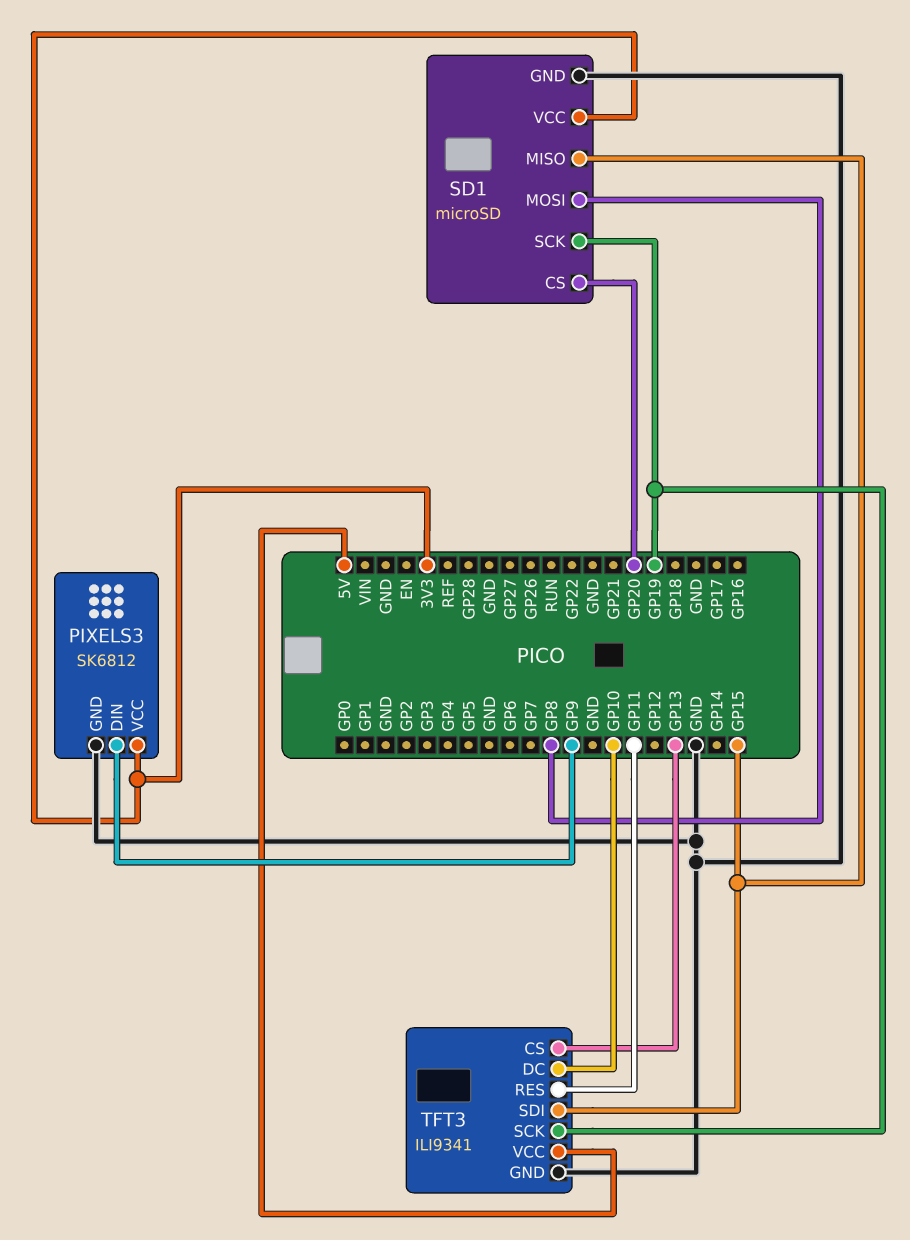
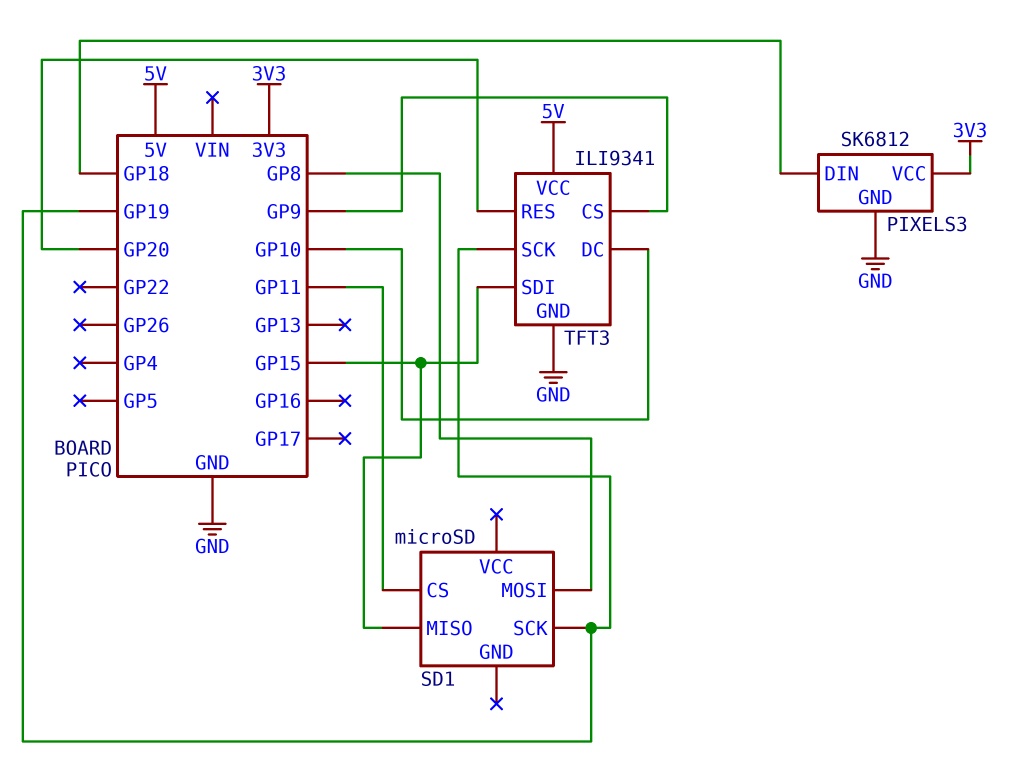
PIXELS3 pin DIN: GP9 -> GP18
SD1 pin CS: GP20 -> GP11
SD1 pin GND: GND -> none
SD1 pin VCC: 3V3 -> none
TFT3 pin CS: GP13 -> GP9
TFT3 pin RES: GP11 -> GP20

